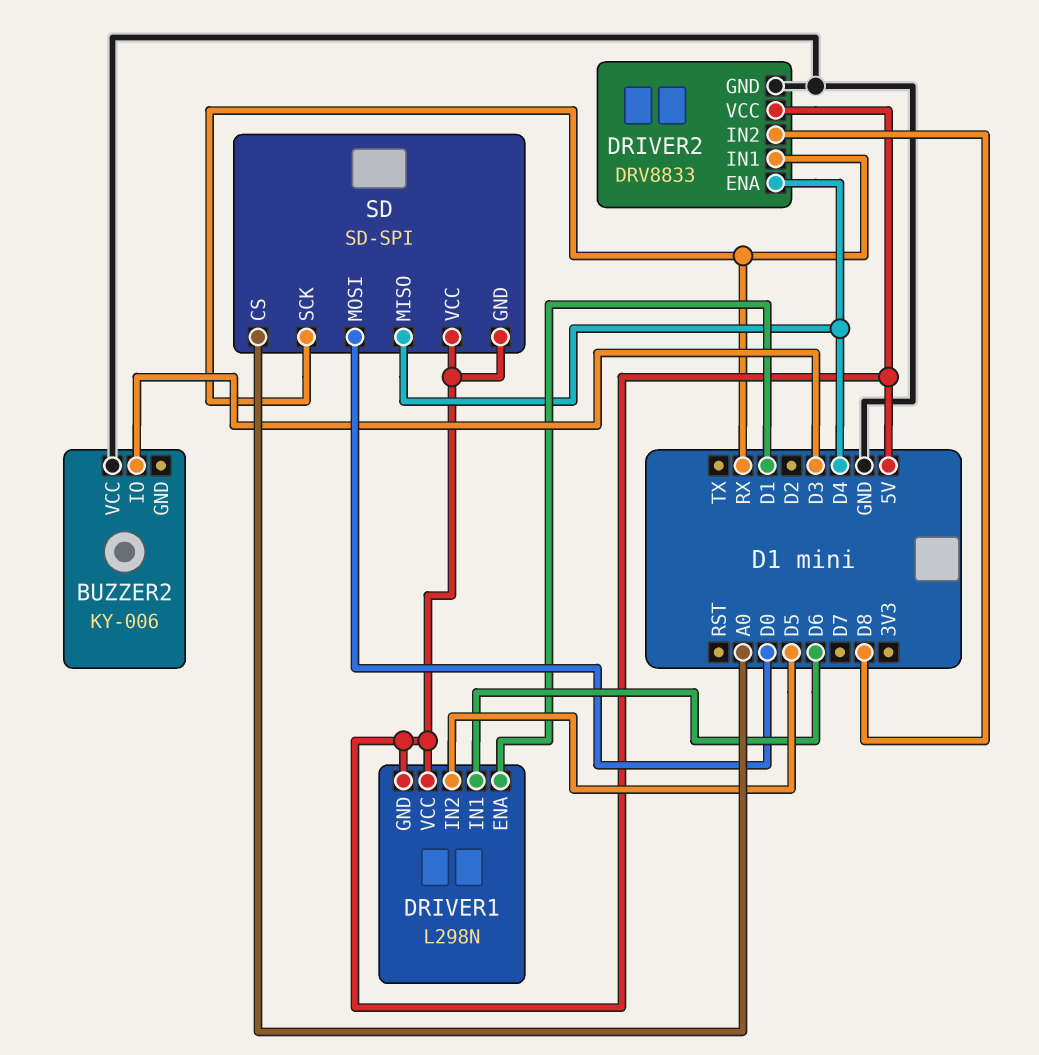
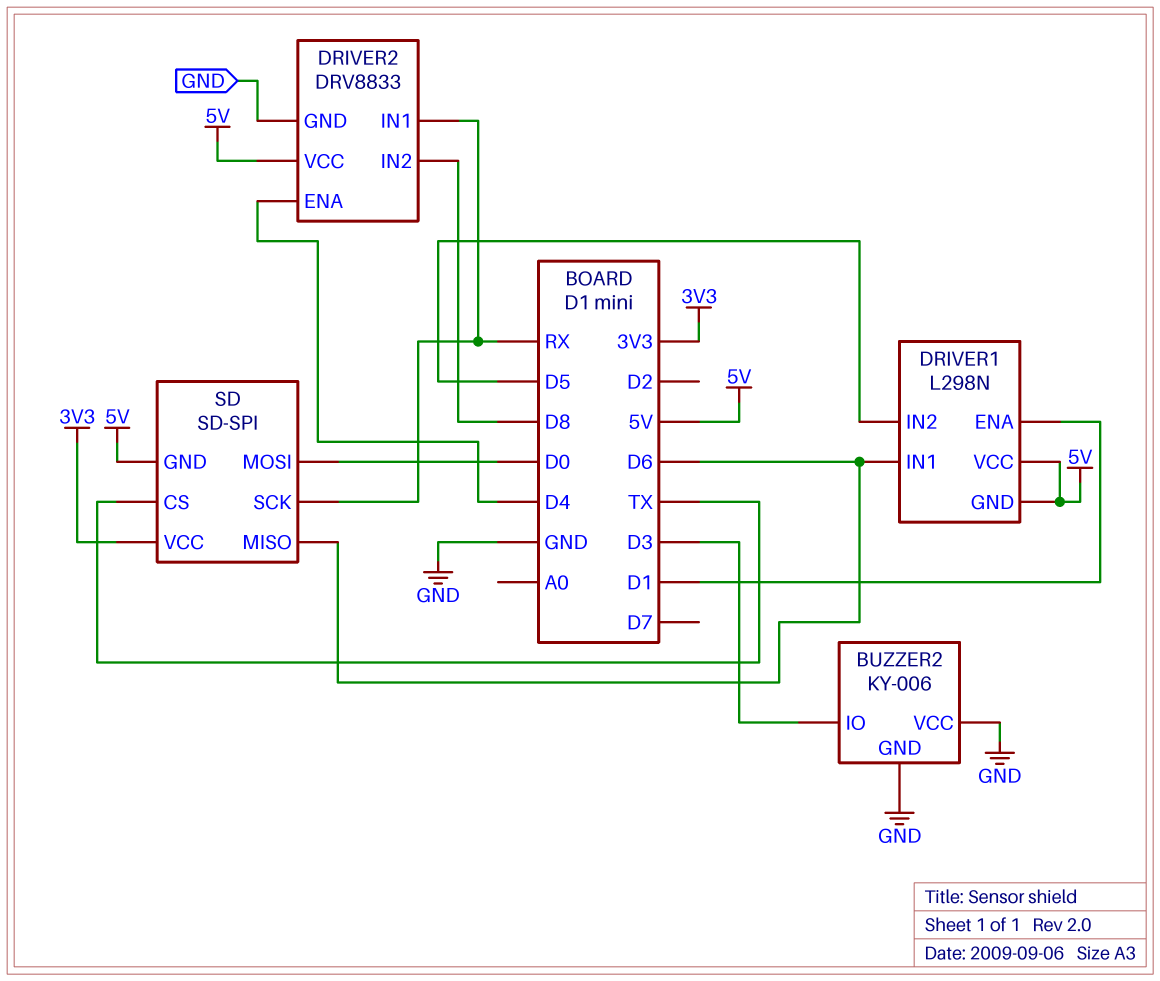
BUZZER2 pin GND: none -> GND
SD pin CS: A0 -> TX
SD pin MISO: D4 -> D6
SD pin VCC: 5V -> 3V3

